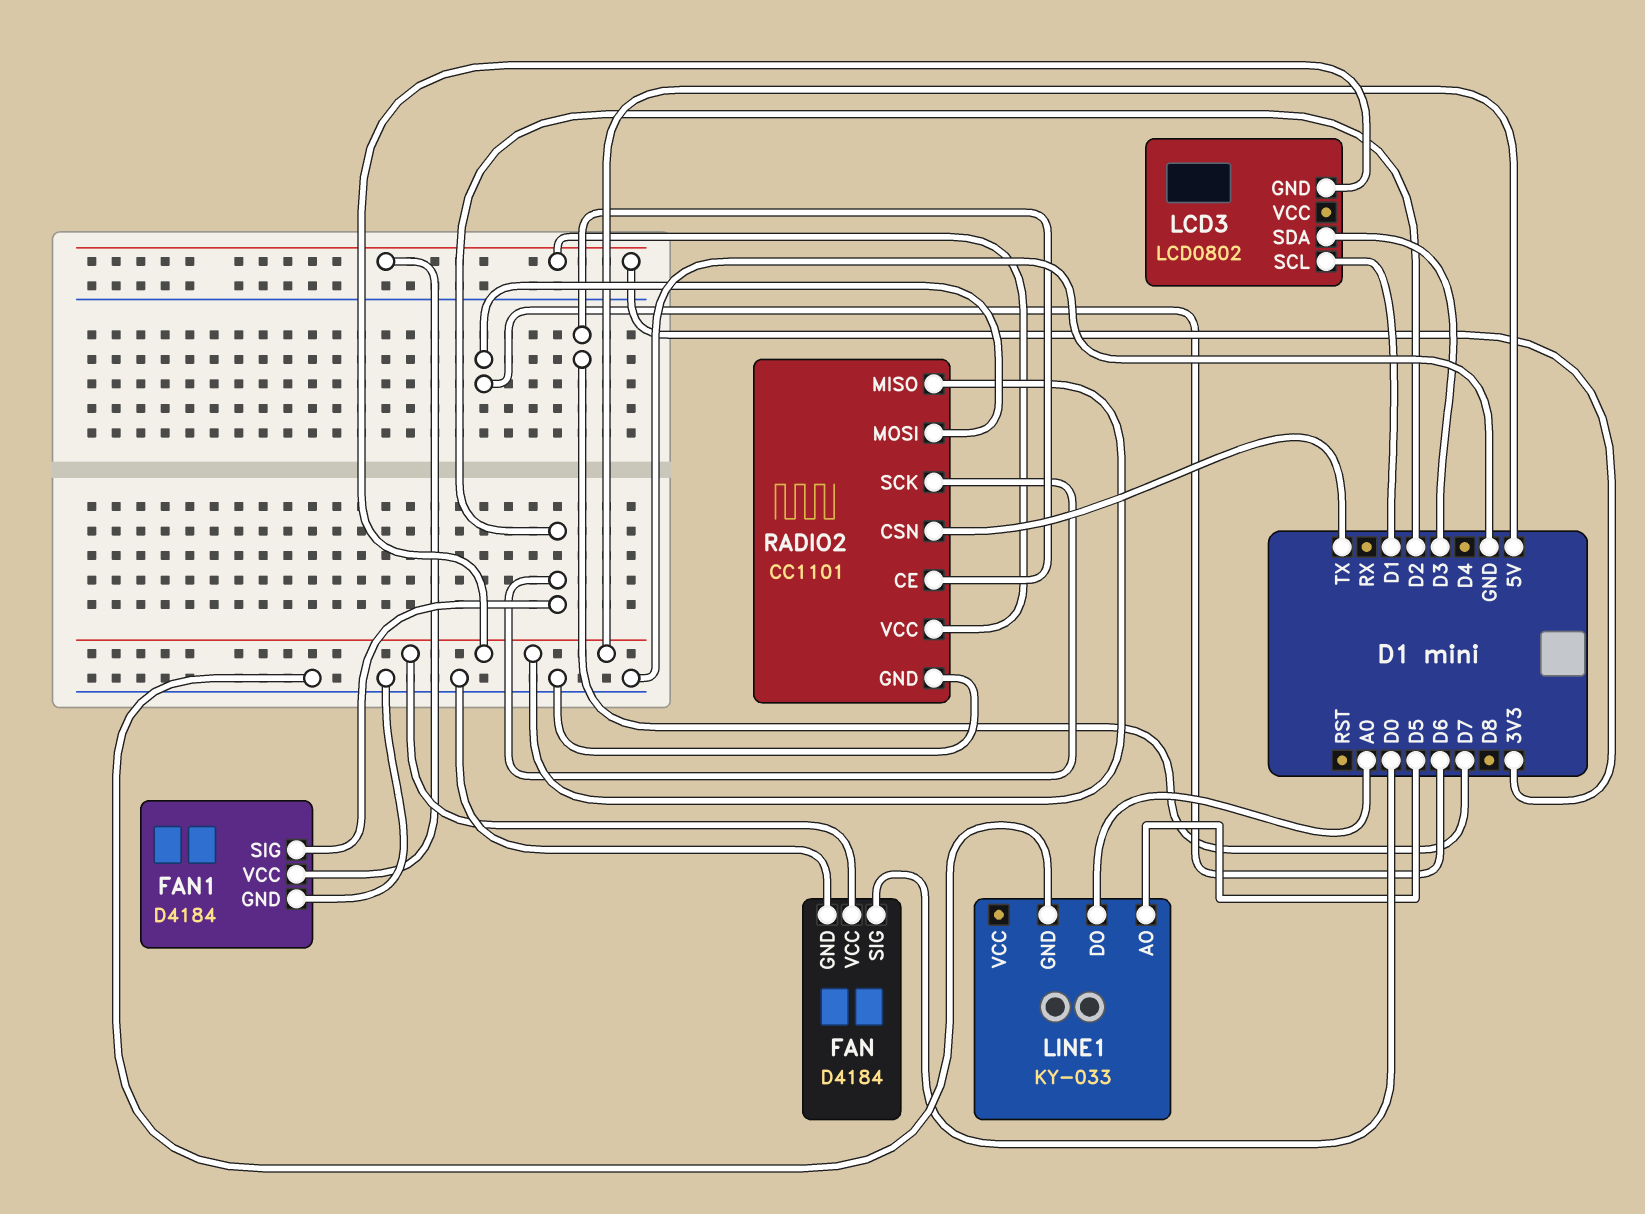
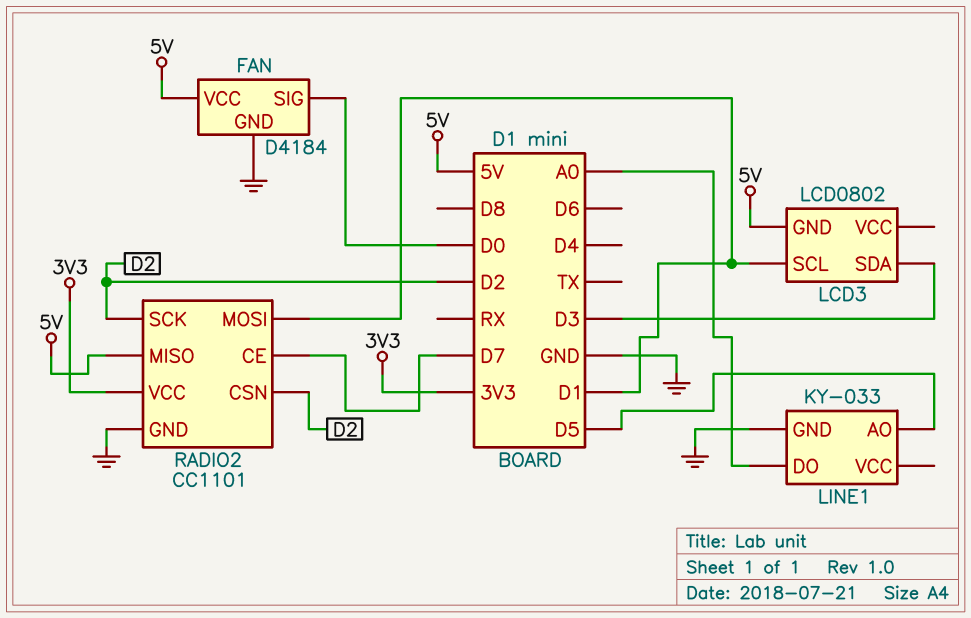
FAN1: D4184 -> none
FAN1 pin GND: GND -> none
FAN1 pin SIG: D2 -> none
FAN1 pin VCC: 3V3 -> none
RADIO2 pin CSN: TX -> D2
RADIO2 pin MOSI: D6 -> D1

